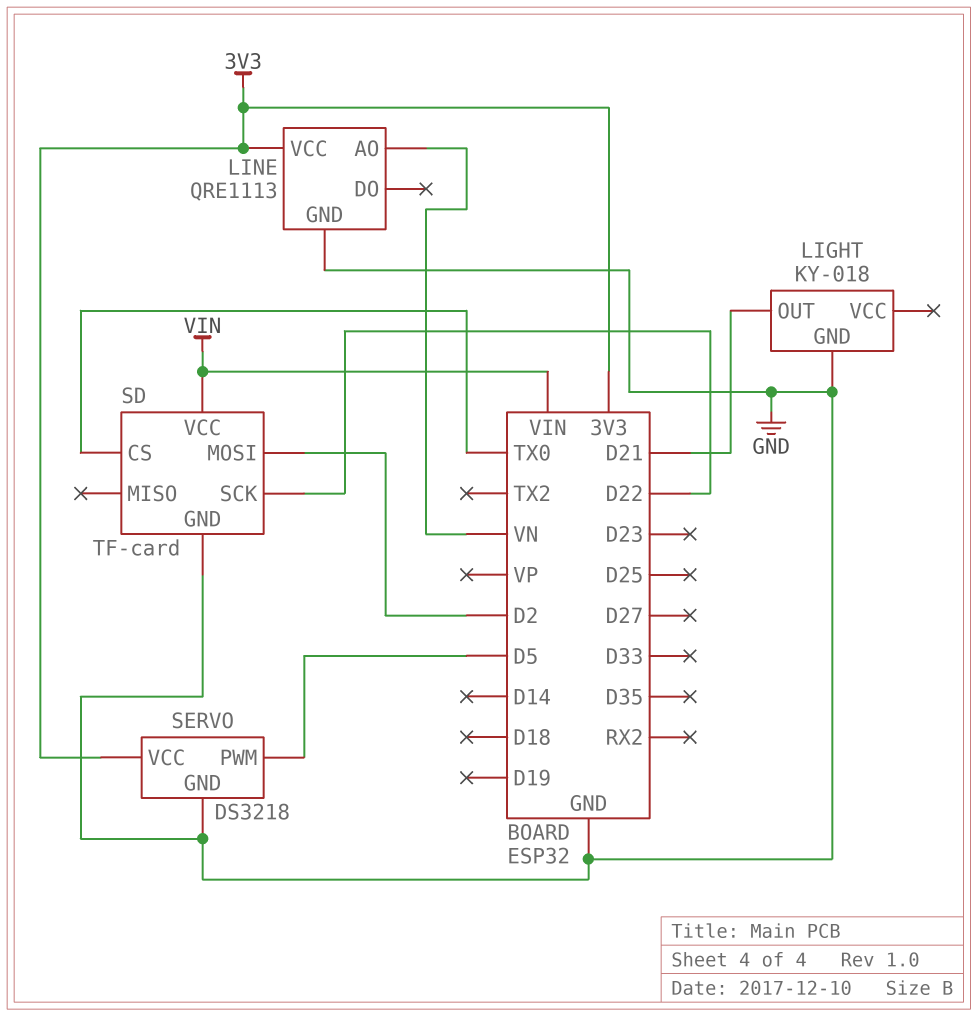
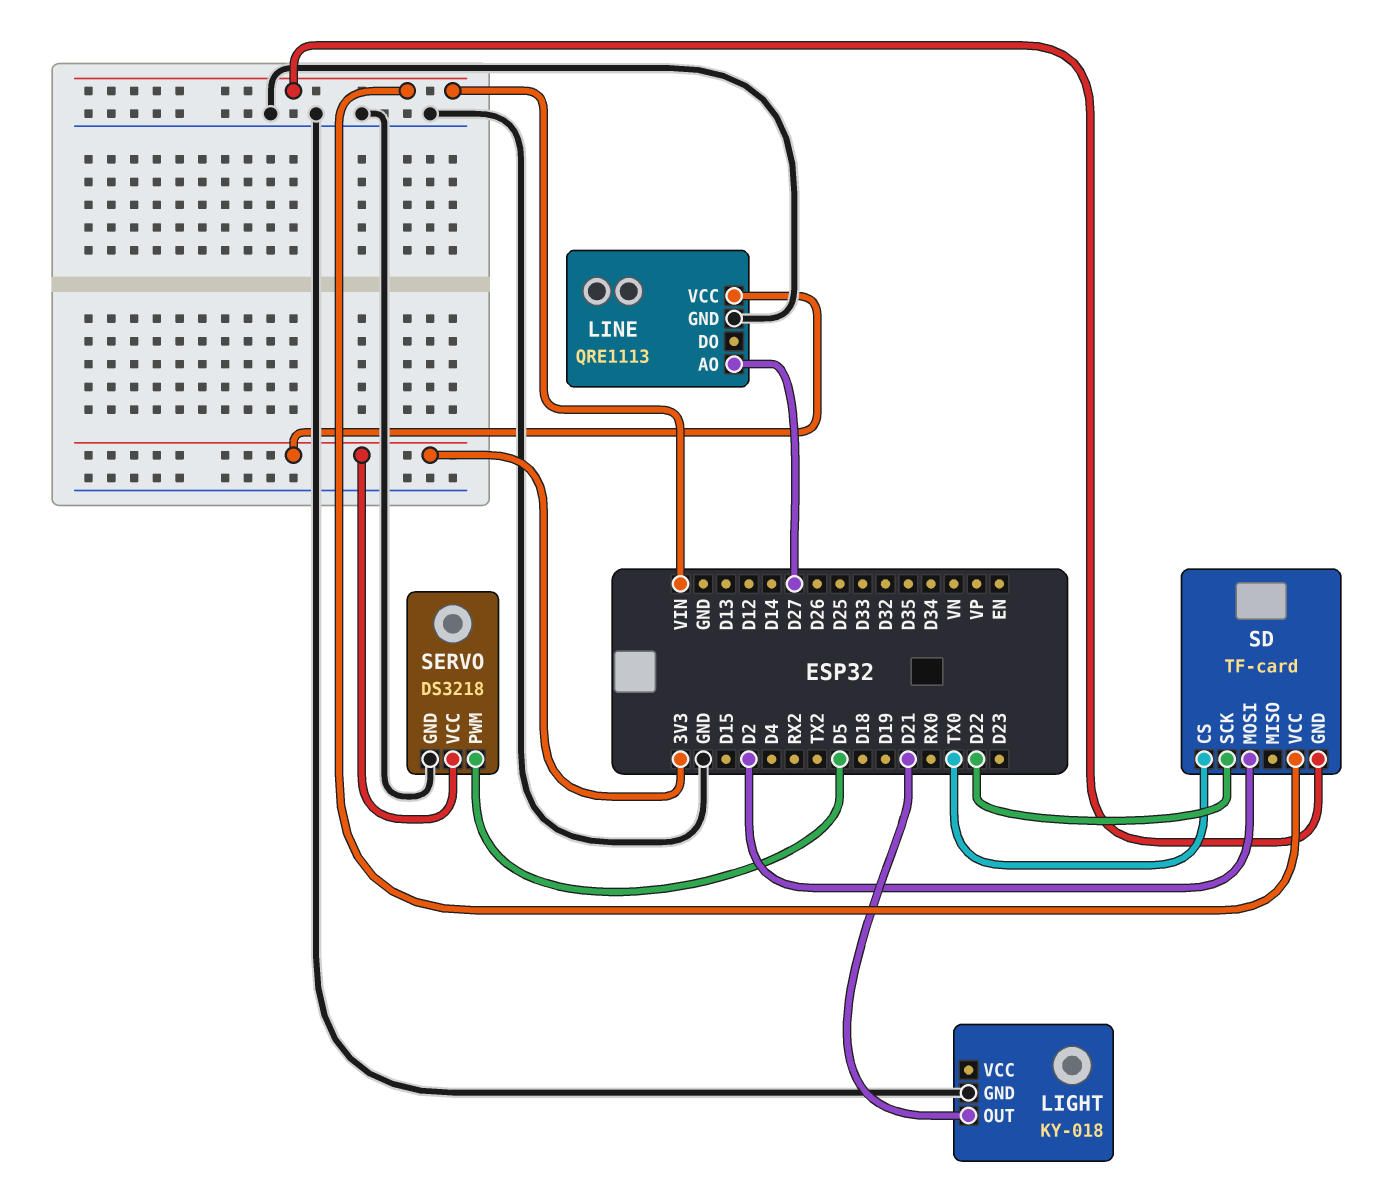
LINE pin AO: VN -> D27
SD pin GND: GND -> VIN

